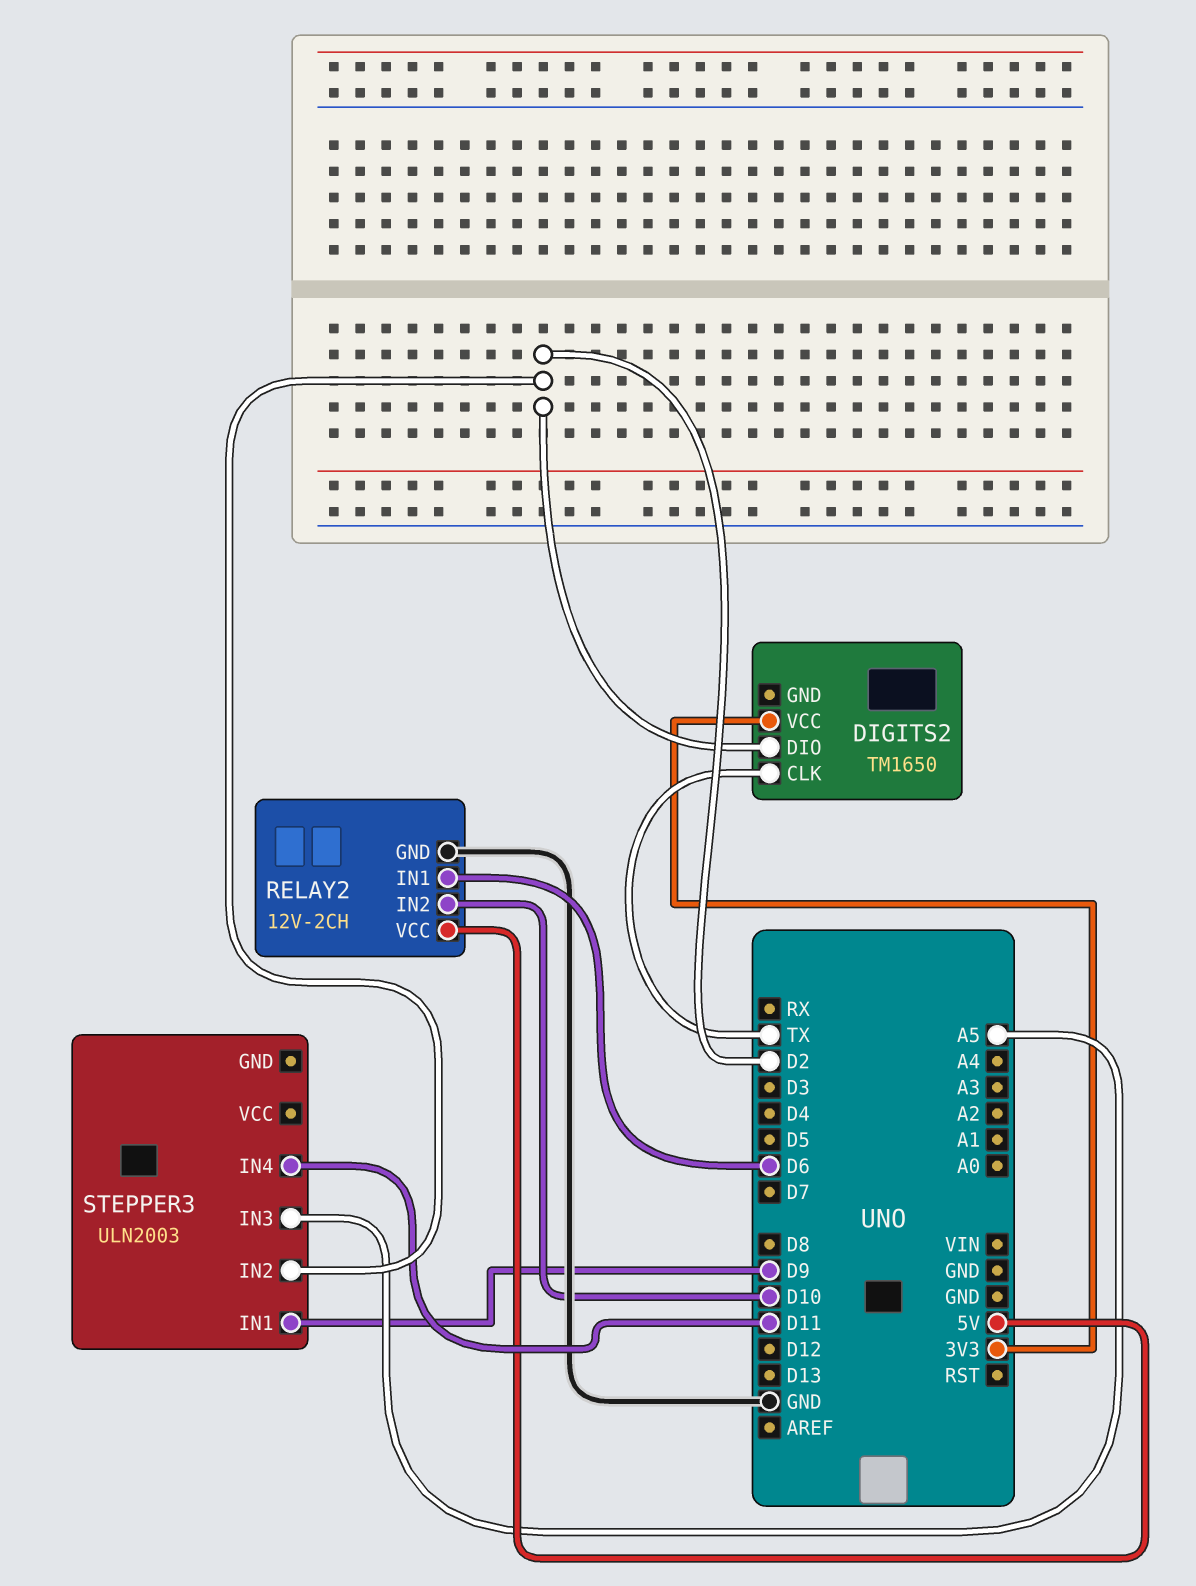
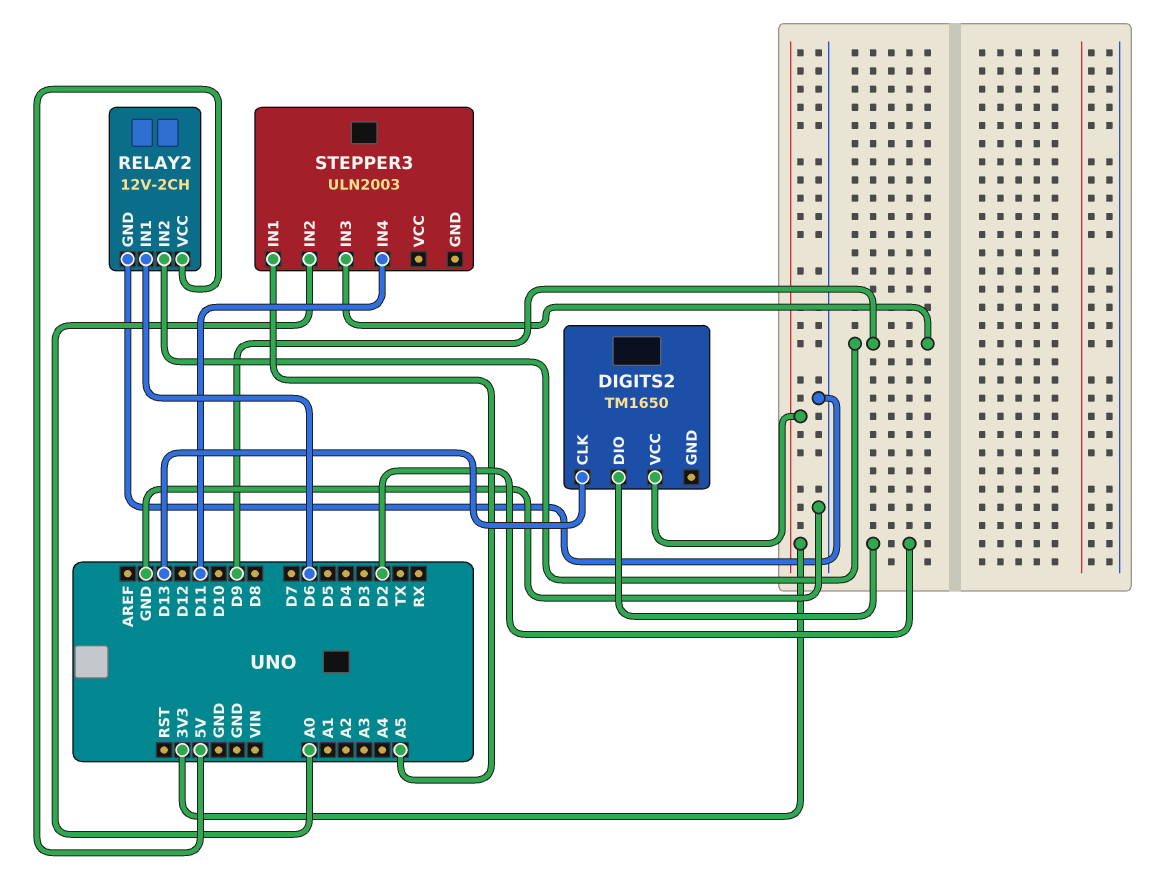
DIGITS2 pin CLK: TX -> D13
RELAY2 pin IN2: D10 -> D9
STEPPER3 pin IN1: D9 -> A5
STEPPER3 pin IN2: D2 -> A0
STEPPER3 pin IN3: A5 -> D9

